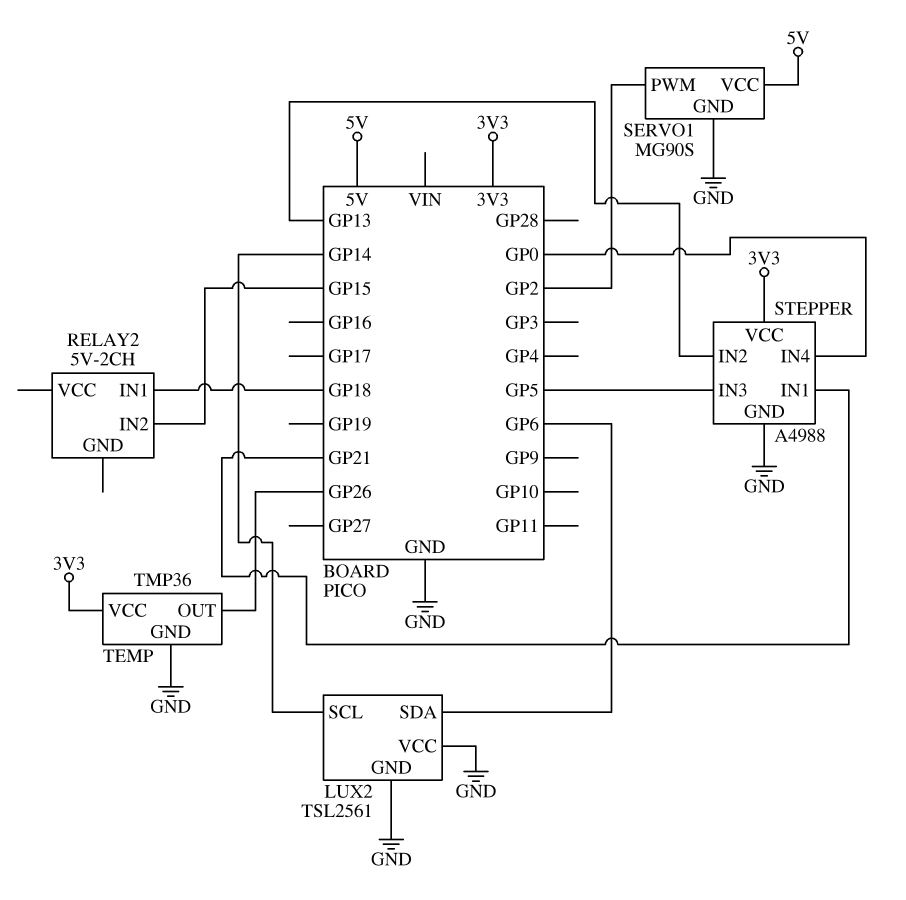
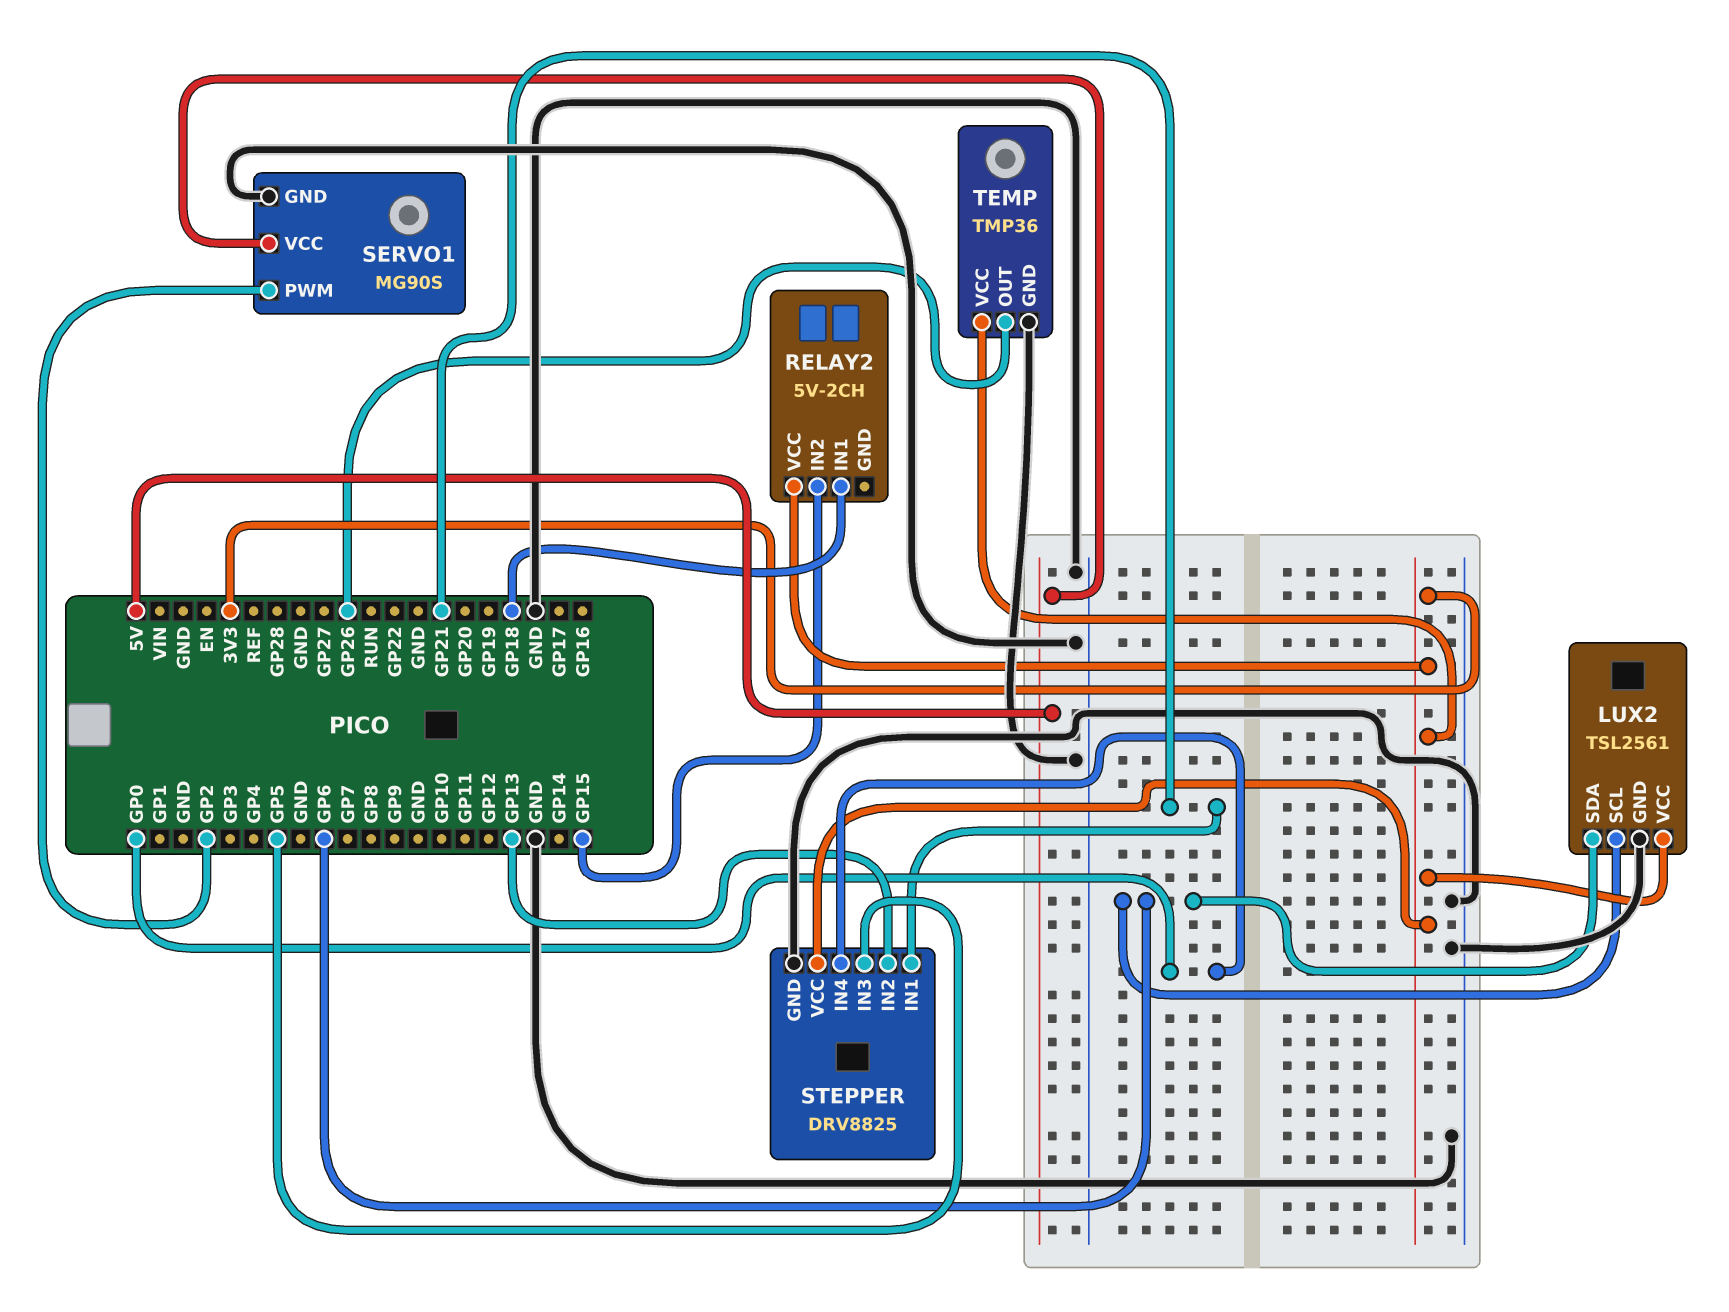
LUX2 pin SCL: GP14 -> GP6
LUX2 pin VCC: GND -> 3V3
RELAY2 pin VCC: none -> 3V3
STEPPER: A4988 -> DRV8825

